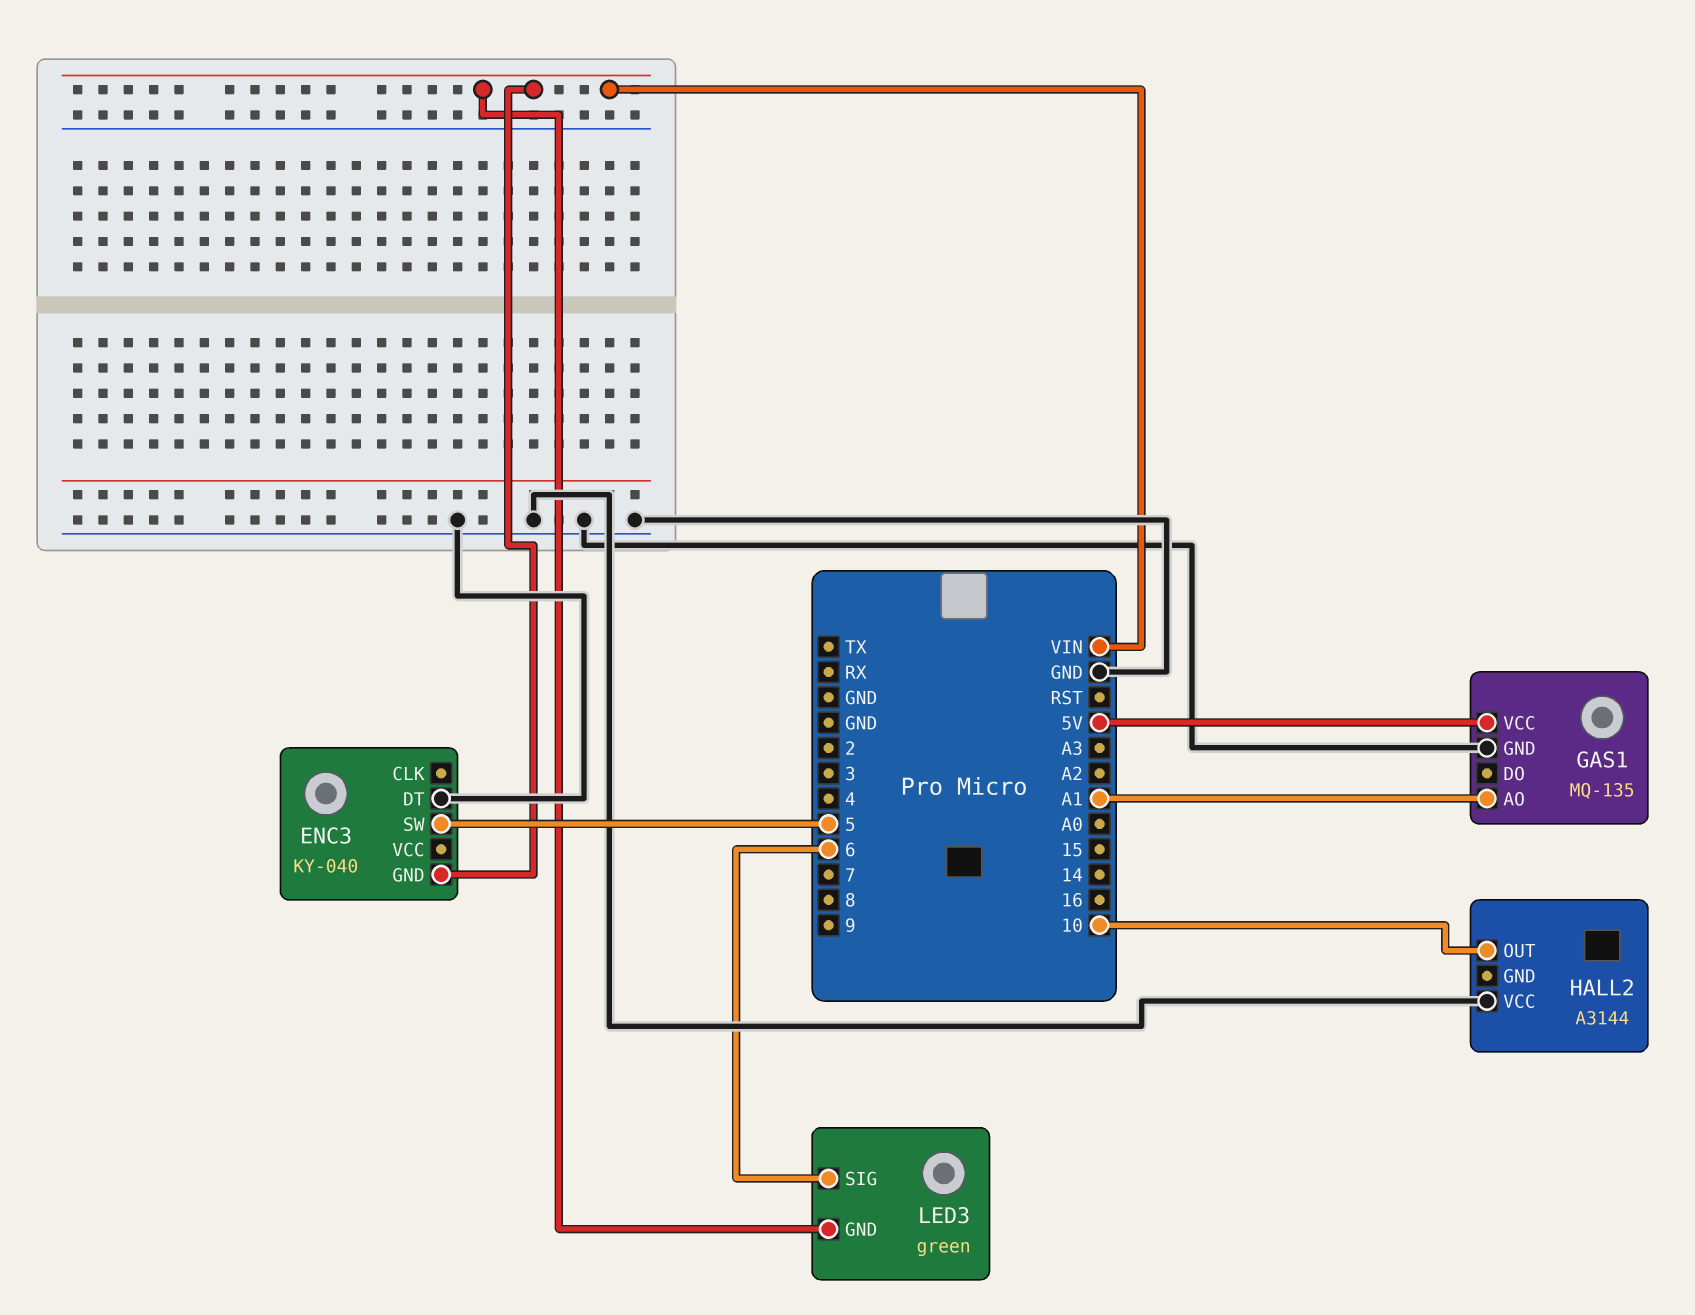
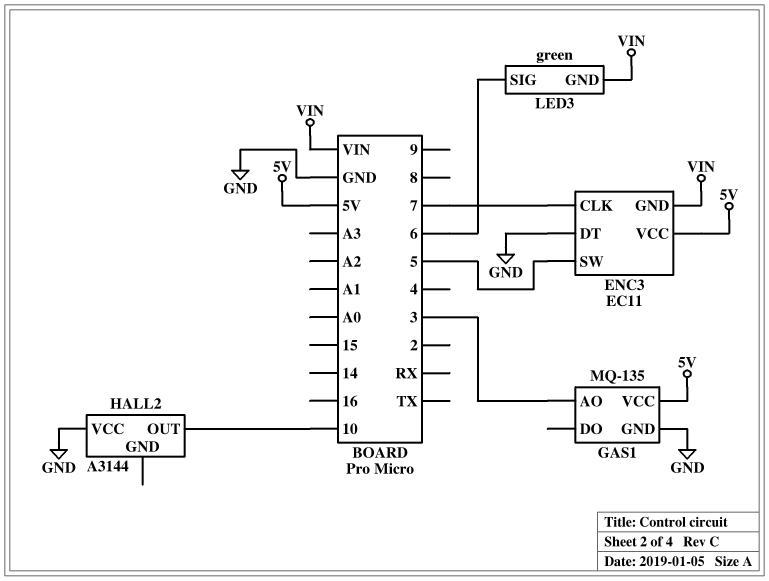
ENC3: KY-040 -> EC11
ENC3 pin CLK: none -> 7
ENC3 pin VCC: none -> 5V
GAS1 pin AO: A1 -> 3

